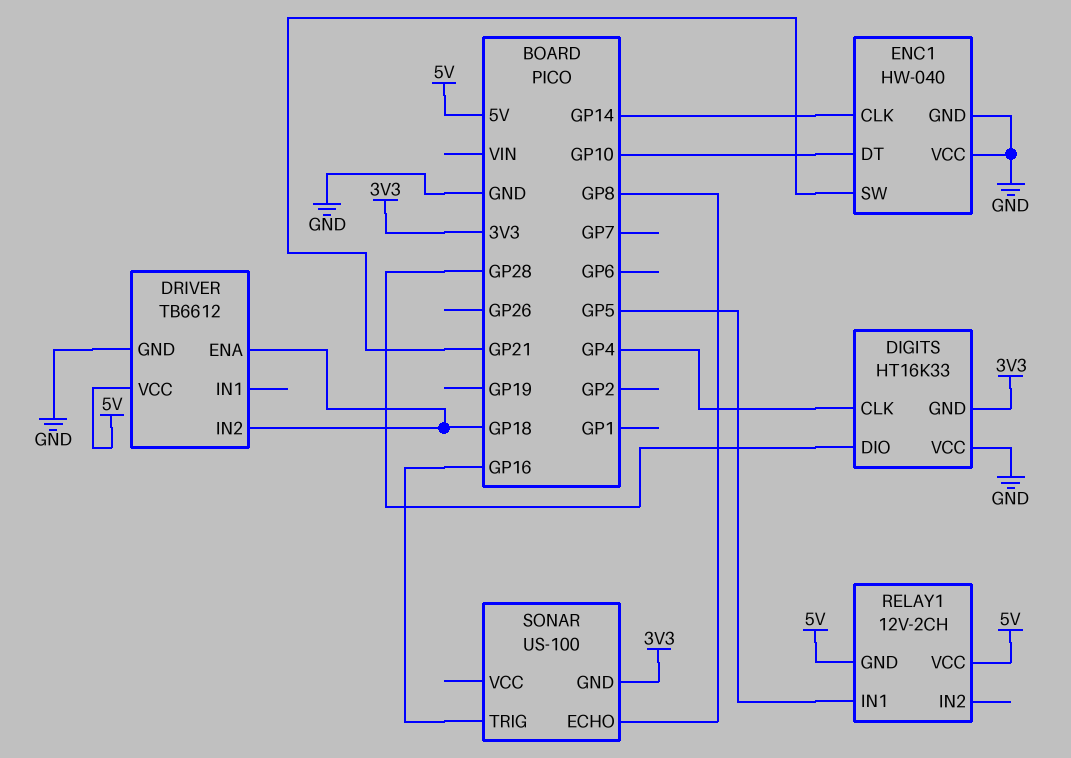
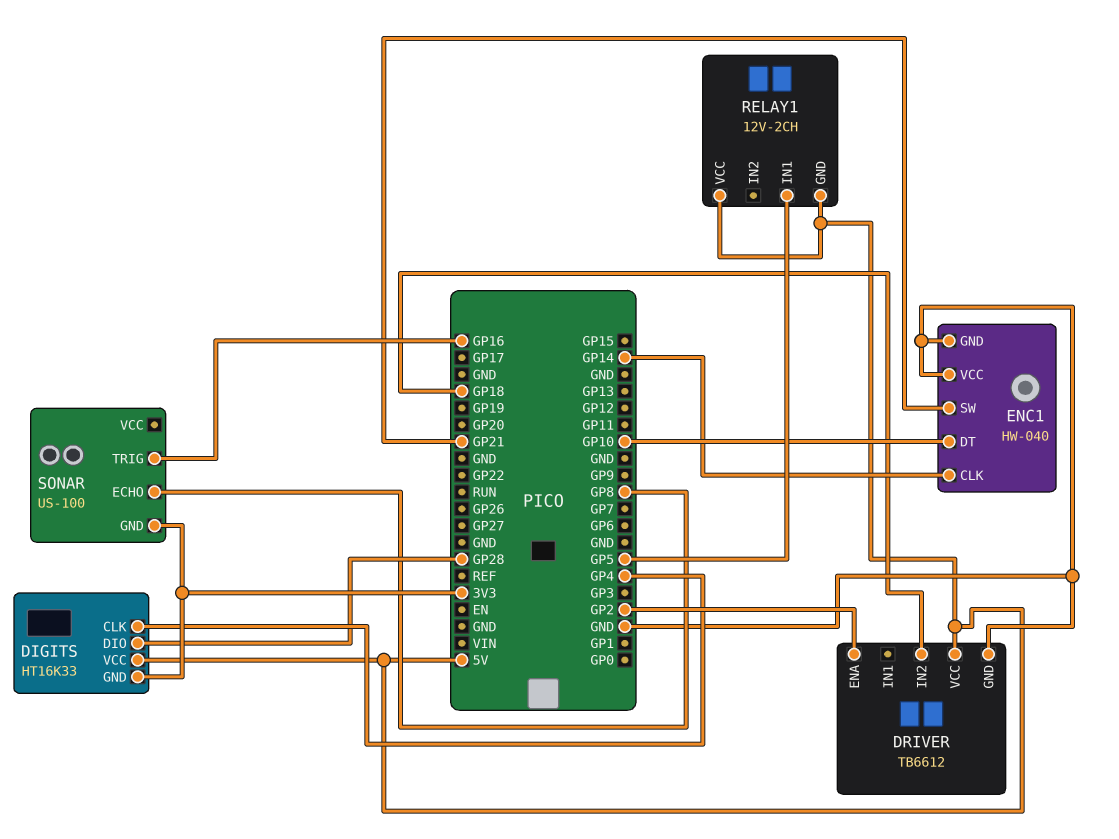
DIGITS pin VCC: GND -> 5V
DRIVER pin ENA: GP18 -> GP2

